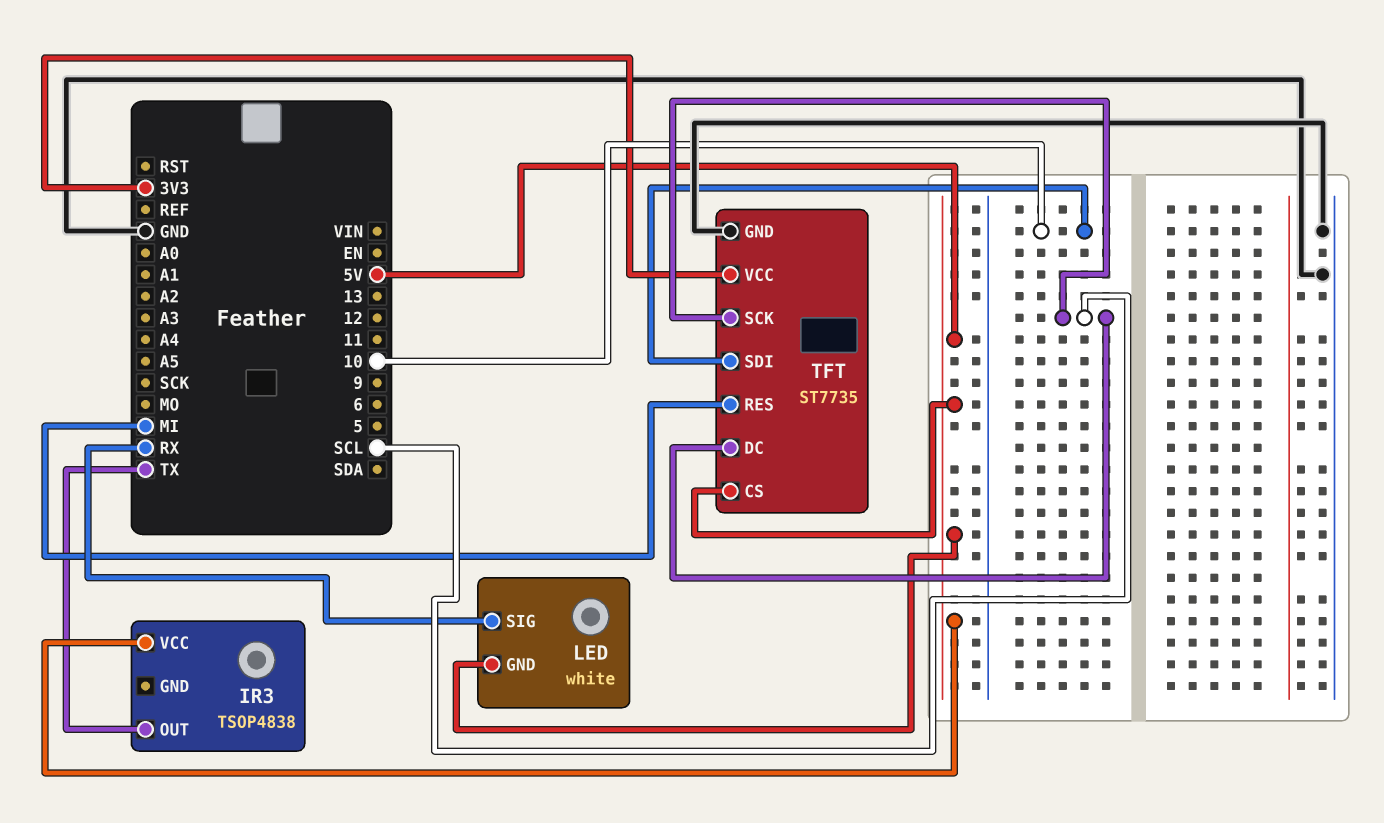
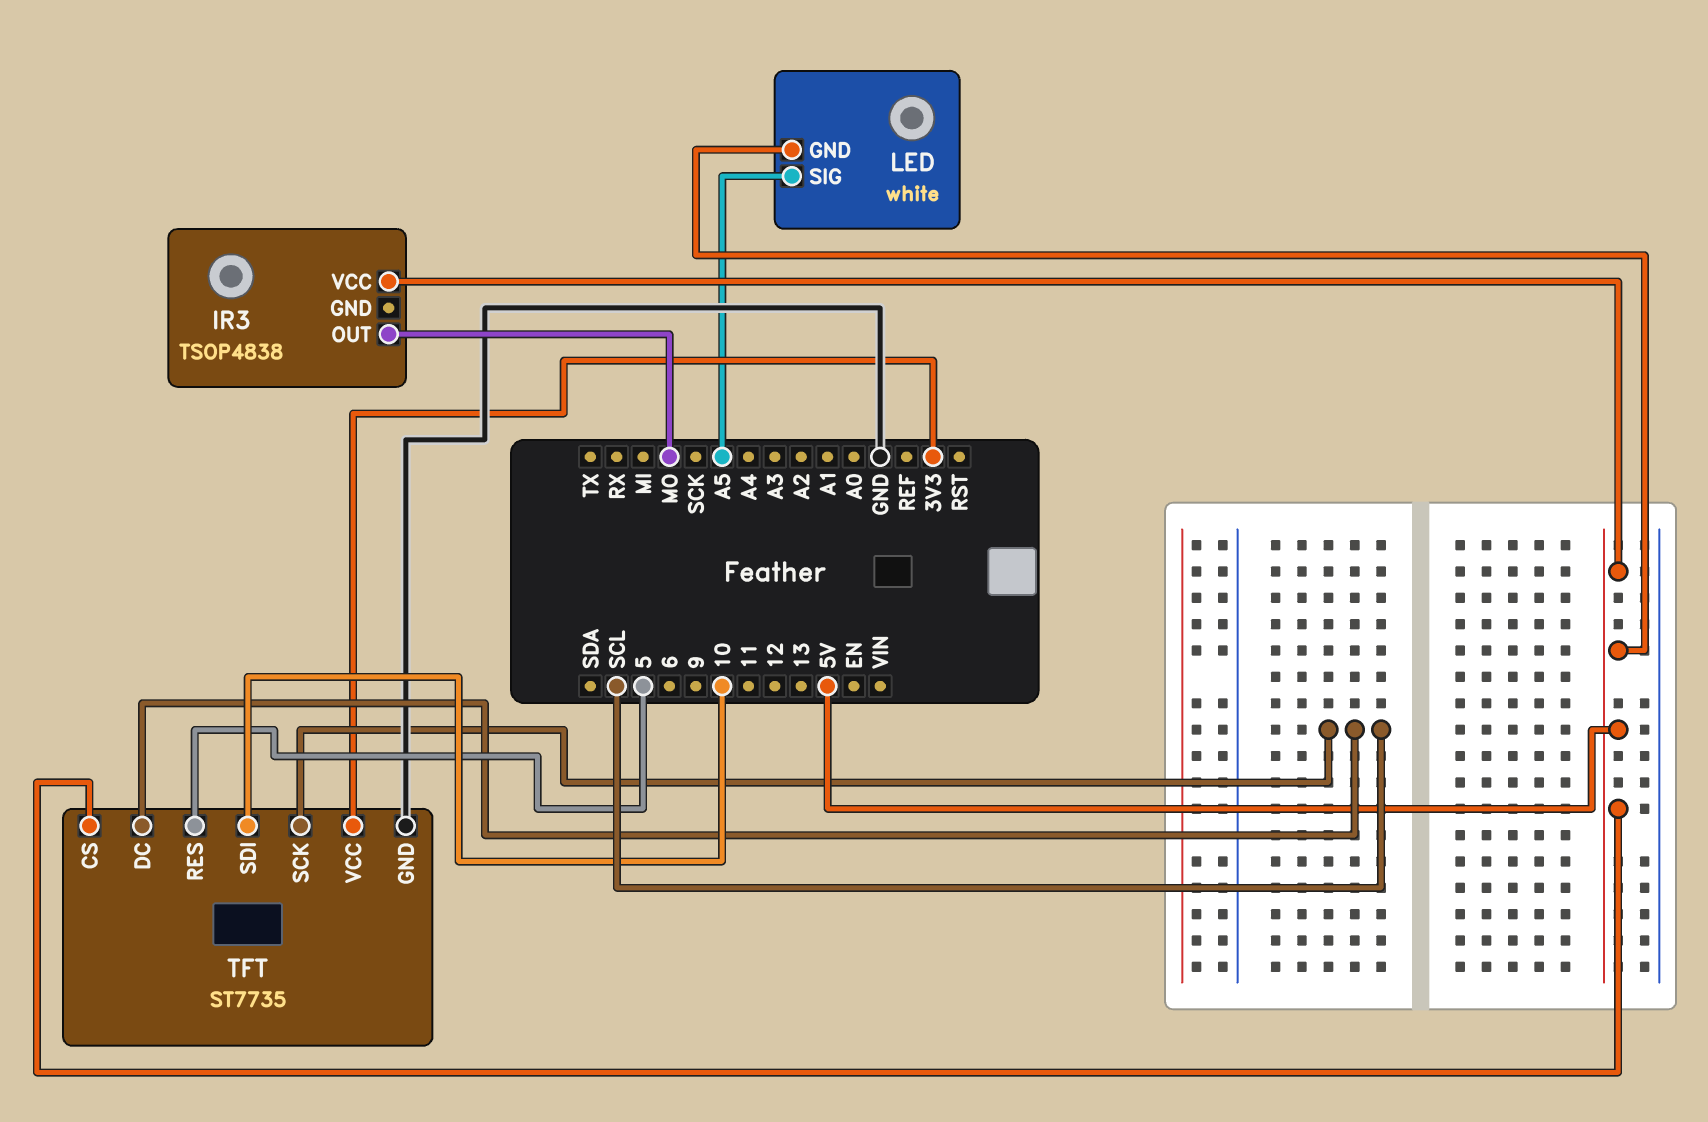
IR3 pin OUT: TX -> MO
LED pin SIG: RX -> A5
TFT pin RES: MI -> 5

